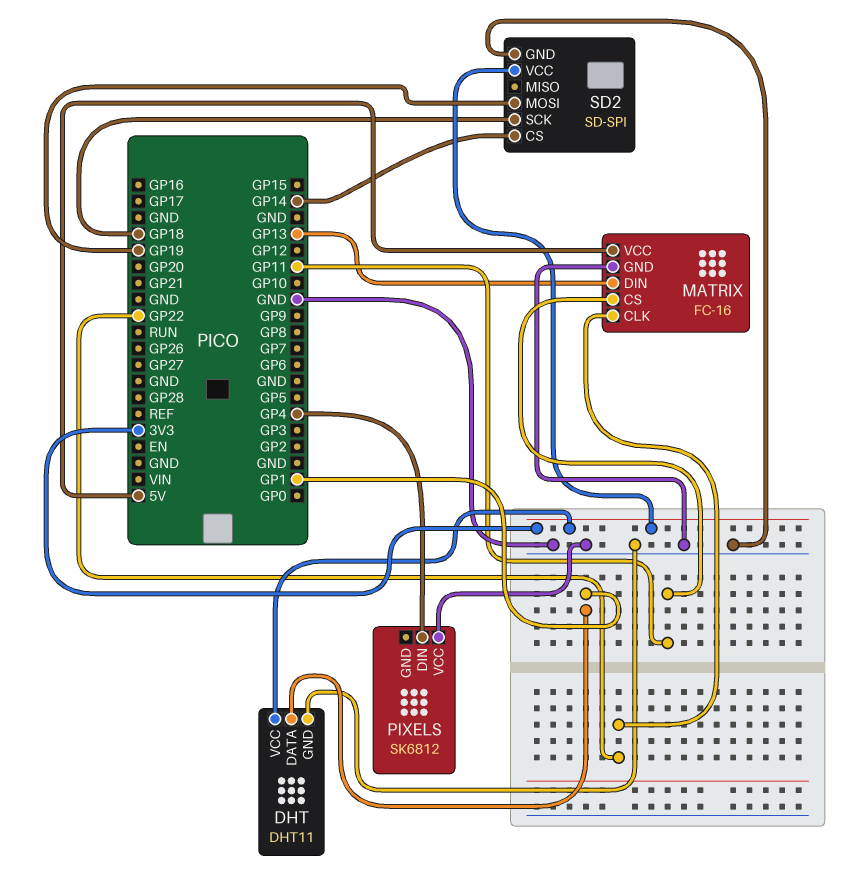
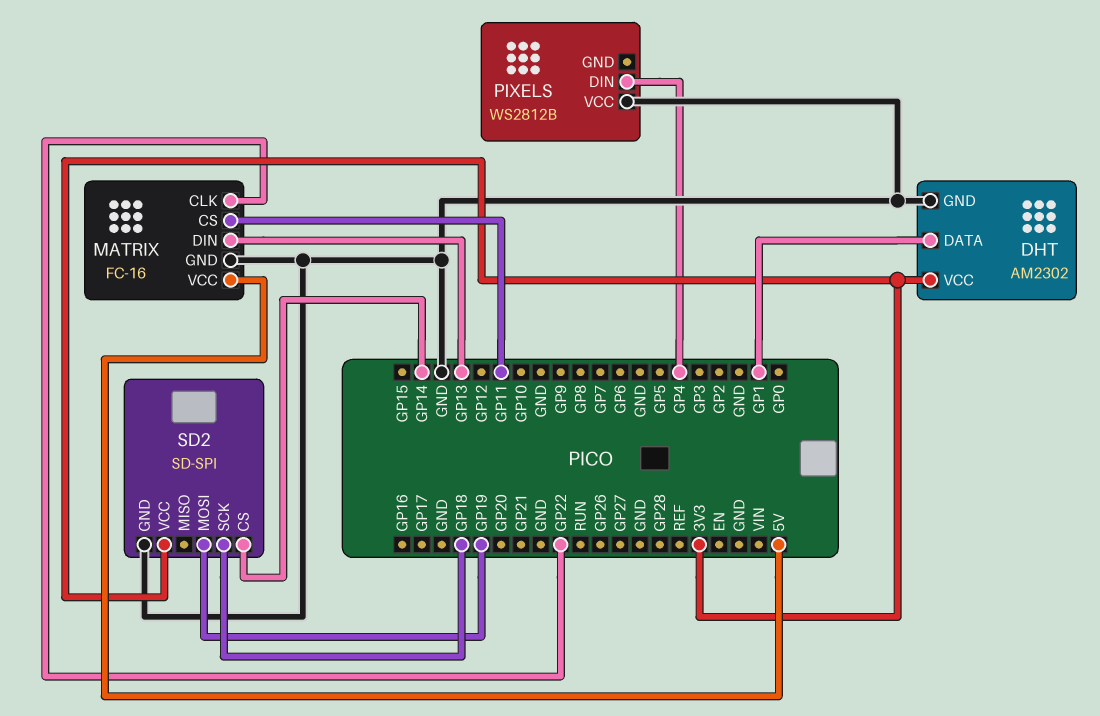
DHT: DHT11 -> AM2302
PIXELS: SK6812 -> WS2812B

